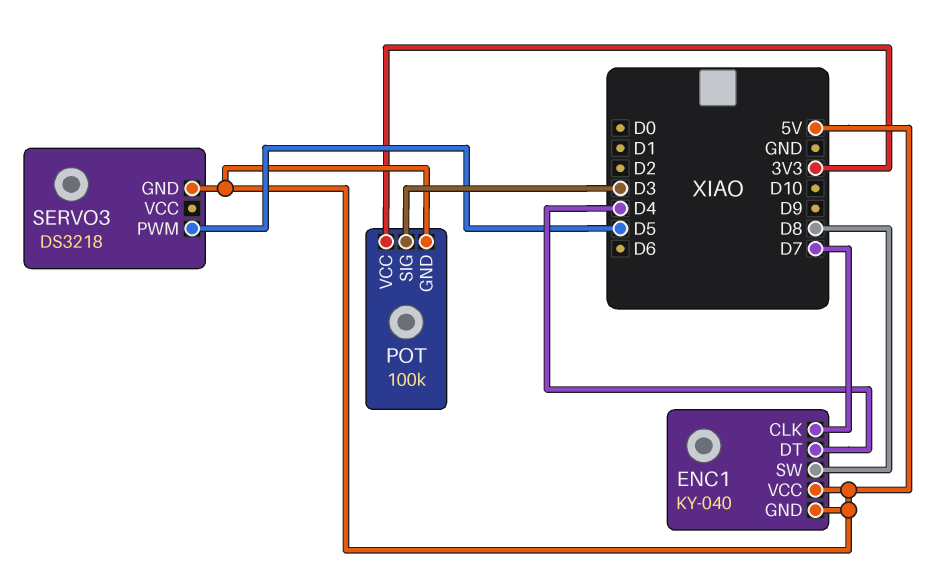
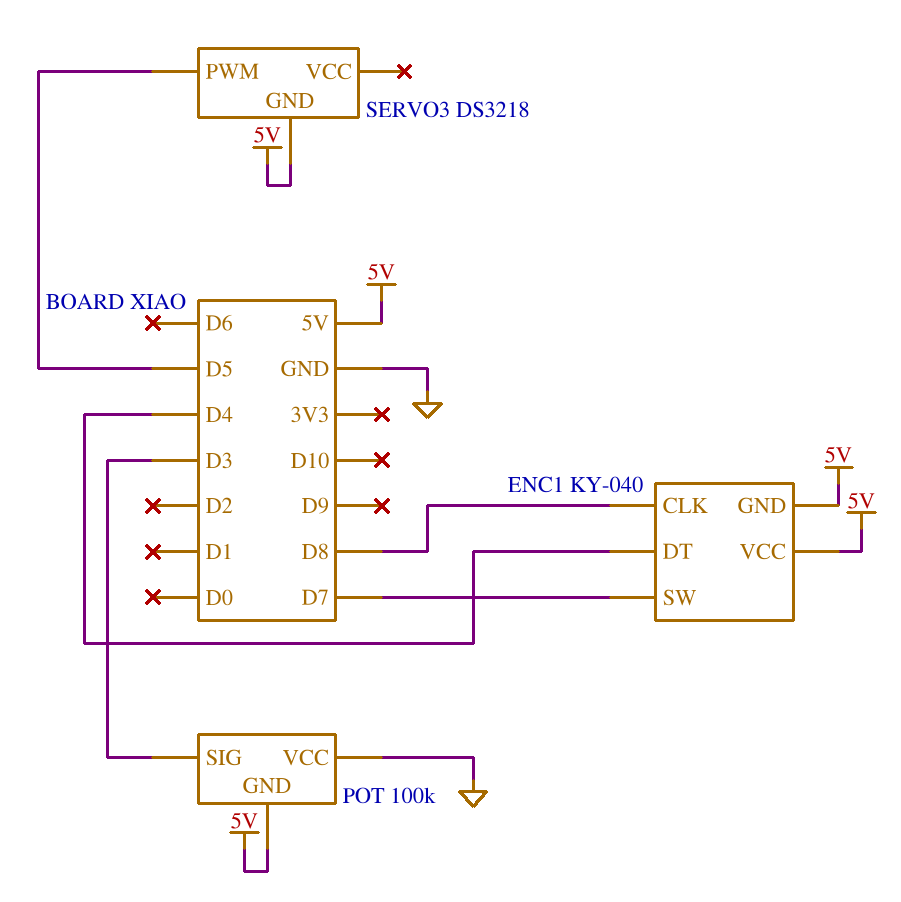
ENC1 pin CLK: D7 -> D8
ENC1 pin SW: D8 -> D7
POT pin VCC: 3V3 -> GND

